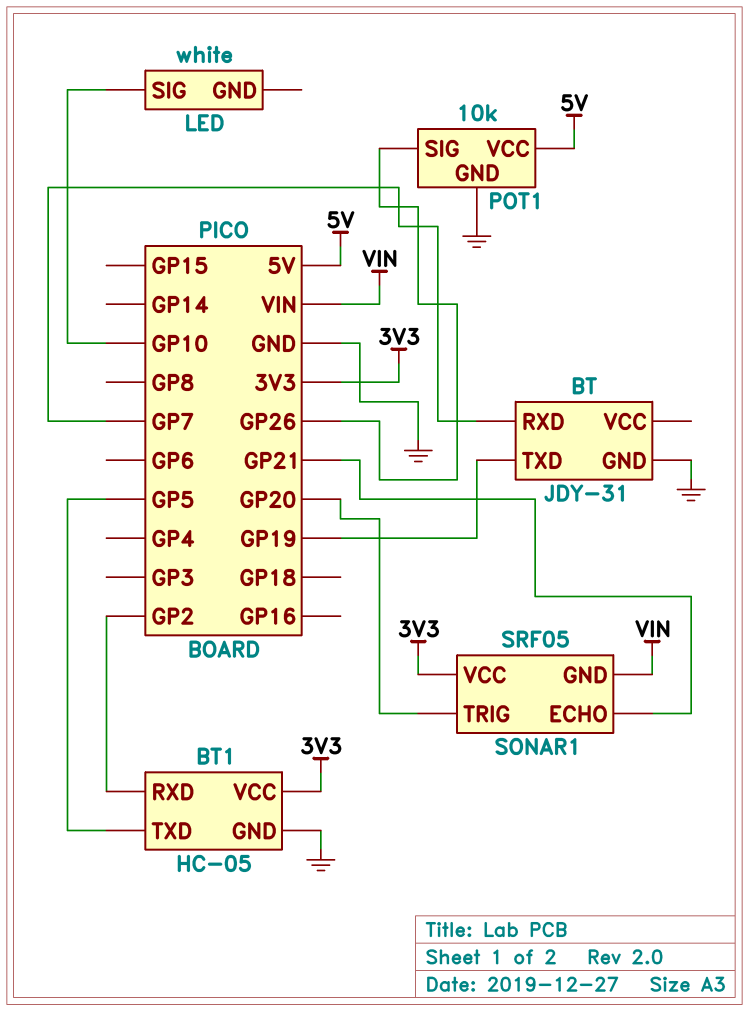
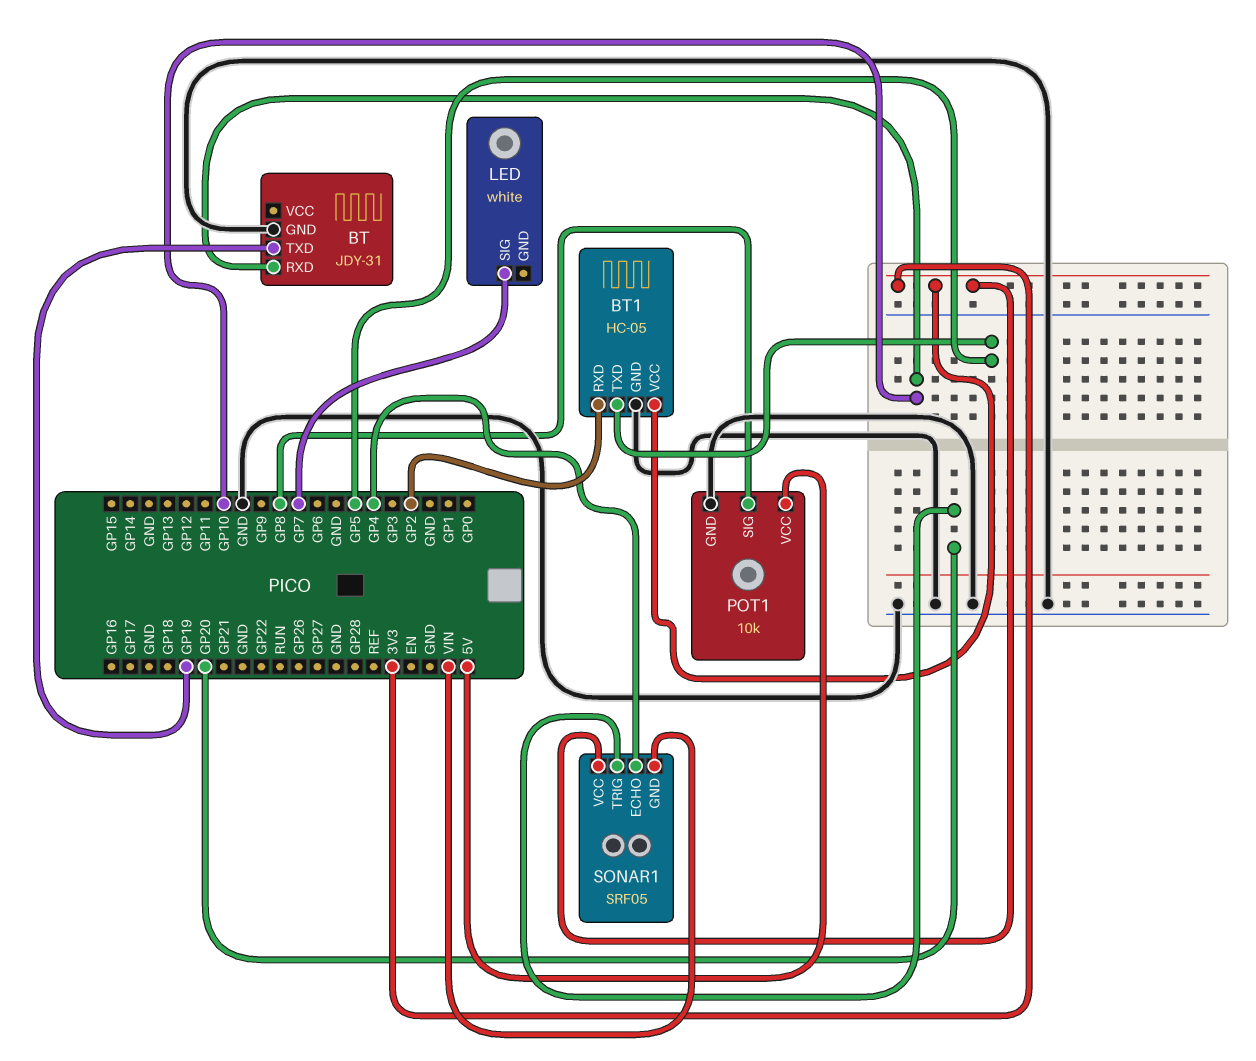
BT pin RXD: GP7 -> GP10
LED pin SIG: GP10 -> GP7
POT1 pin SIG: GP26 -> GP8
SONAR1 pin ECHO: GP21 -> GP4

